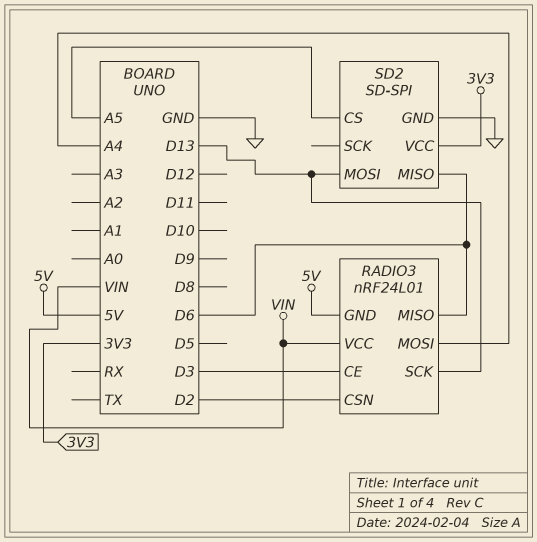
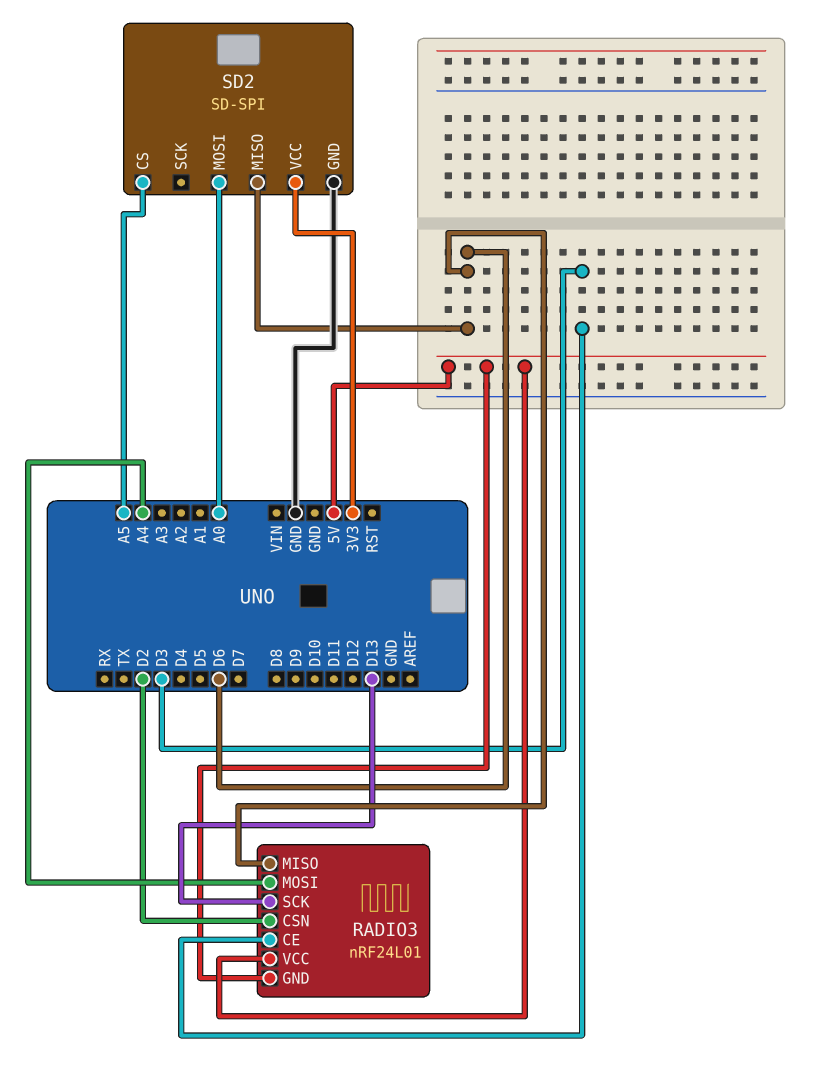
RADIO3 pin VCC: VIN -> 5V
SD2 pin MOSI: D13 -> A0

